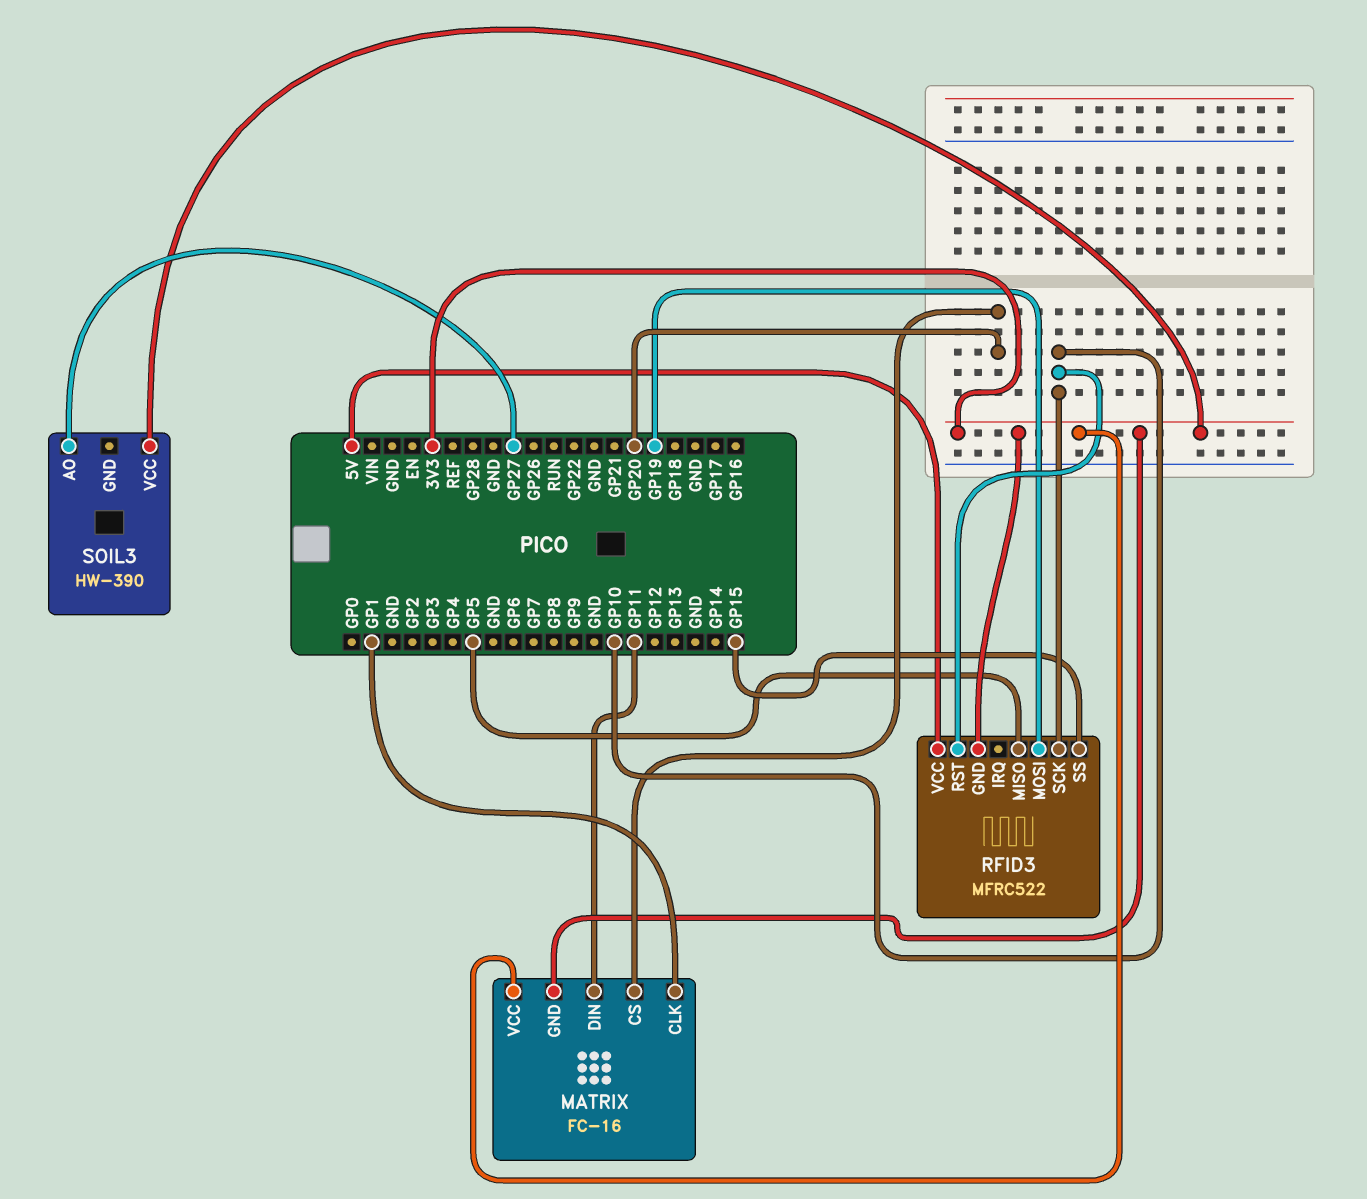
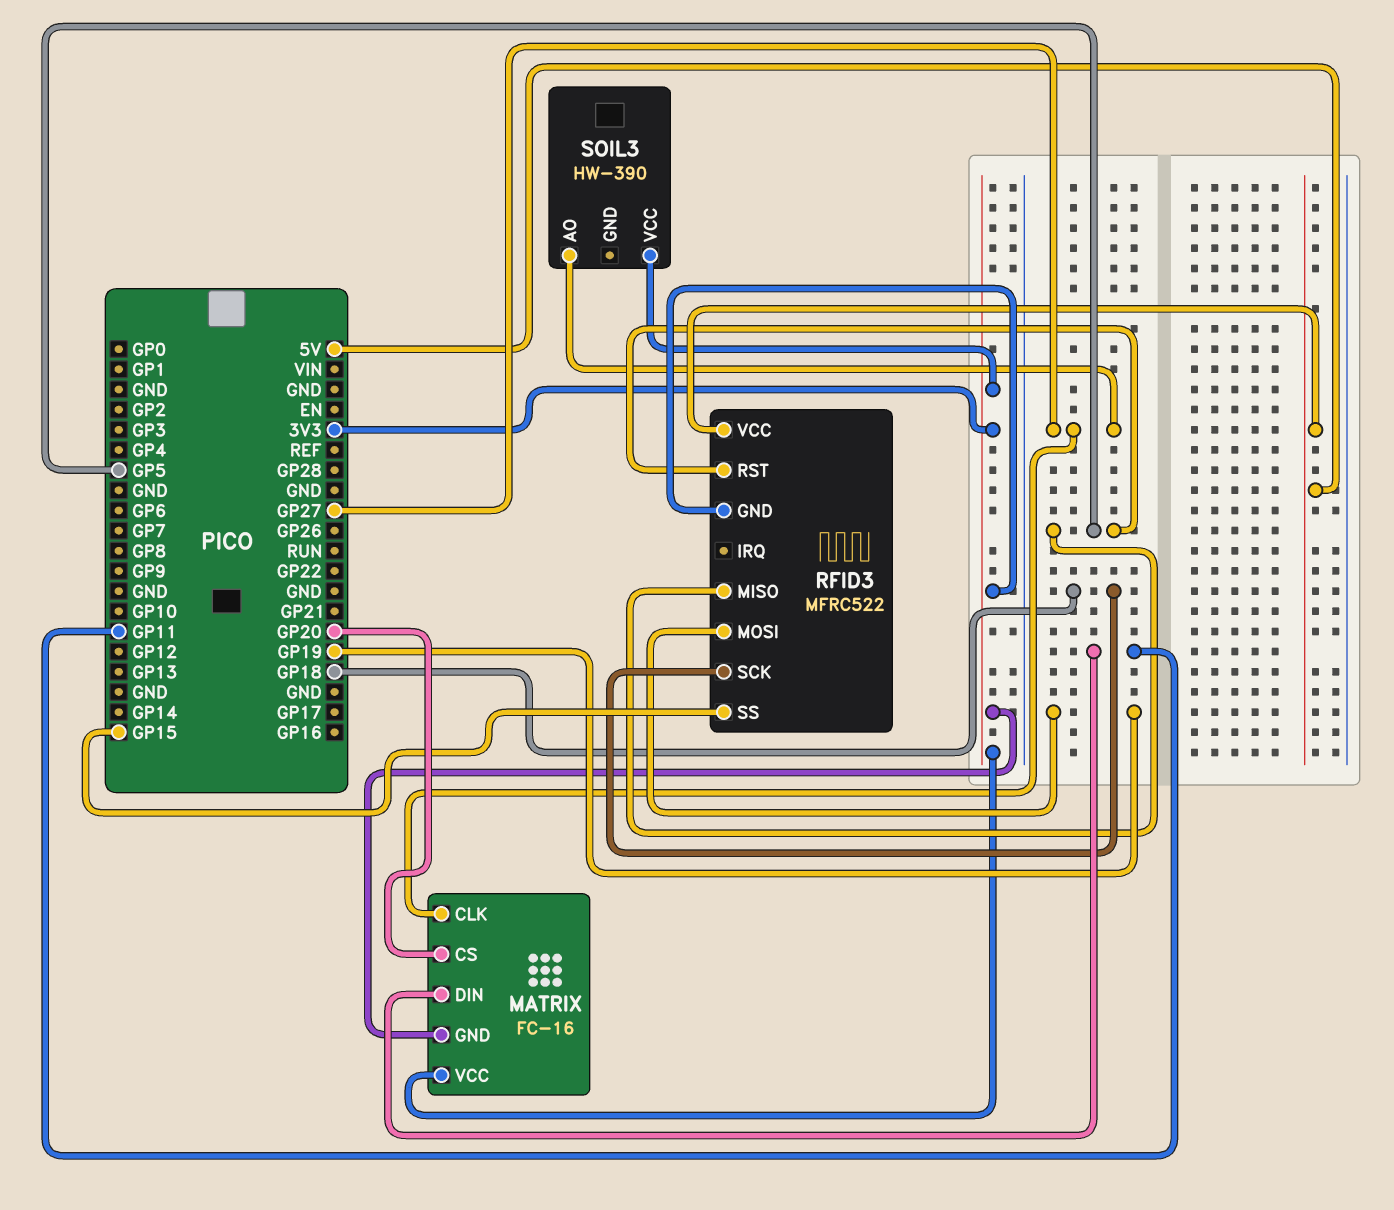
MATRIX pin CLK: GP1 -> GP27
RFID3 pin RST: GP10 -> GP5
RFID3 pin SCK: GP10 -> GP18

